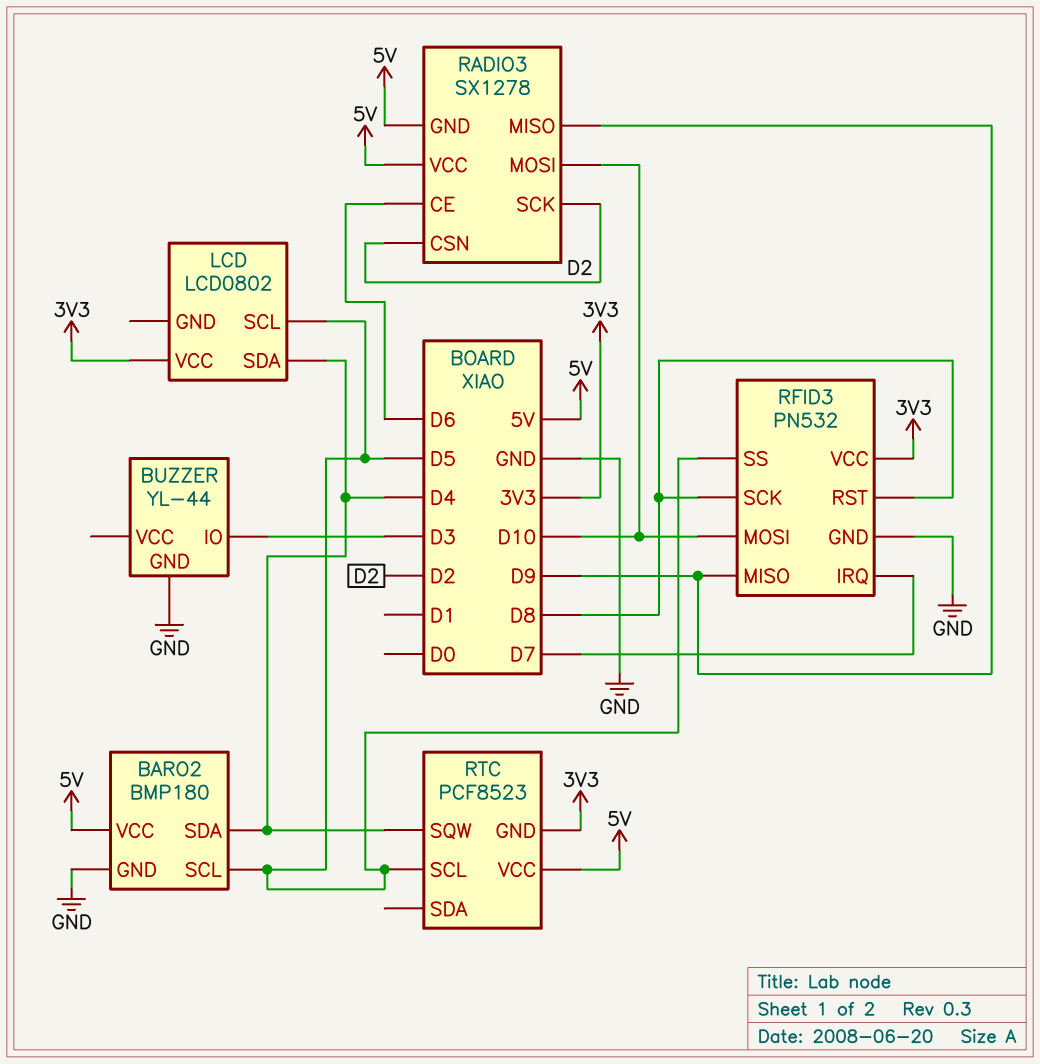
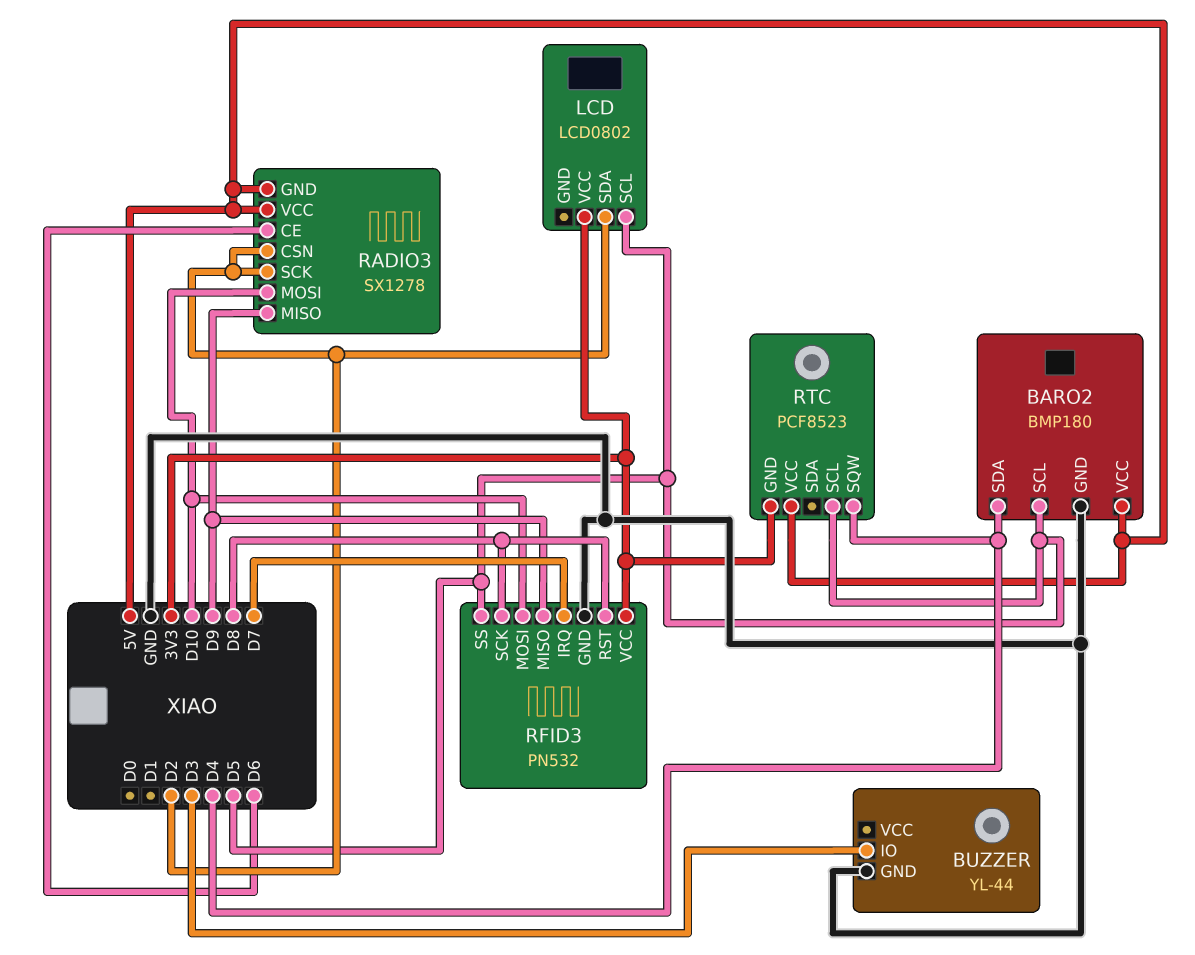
LCD pin SDA: D4 -> D2

